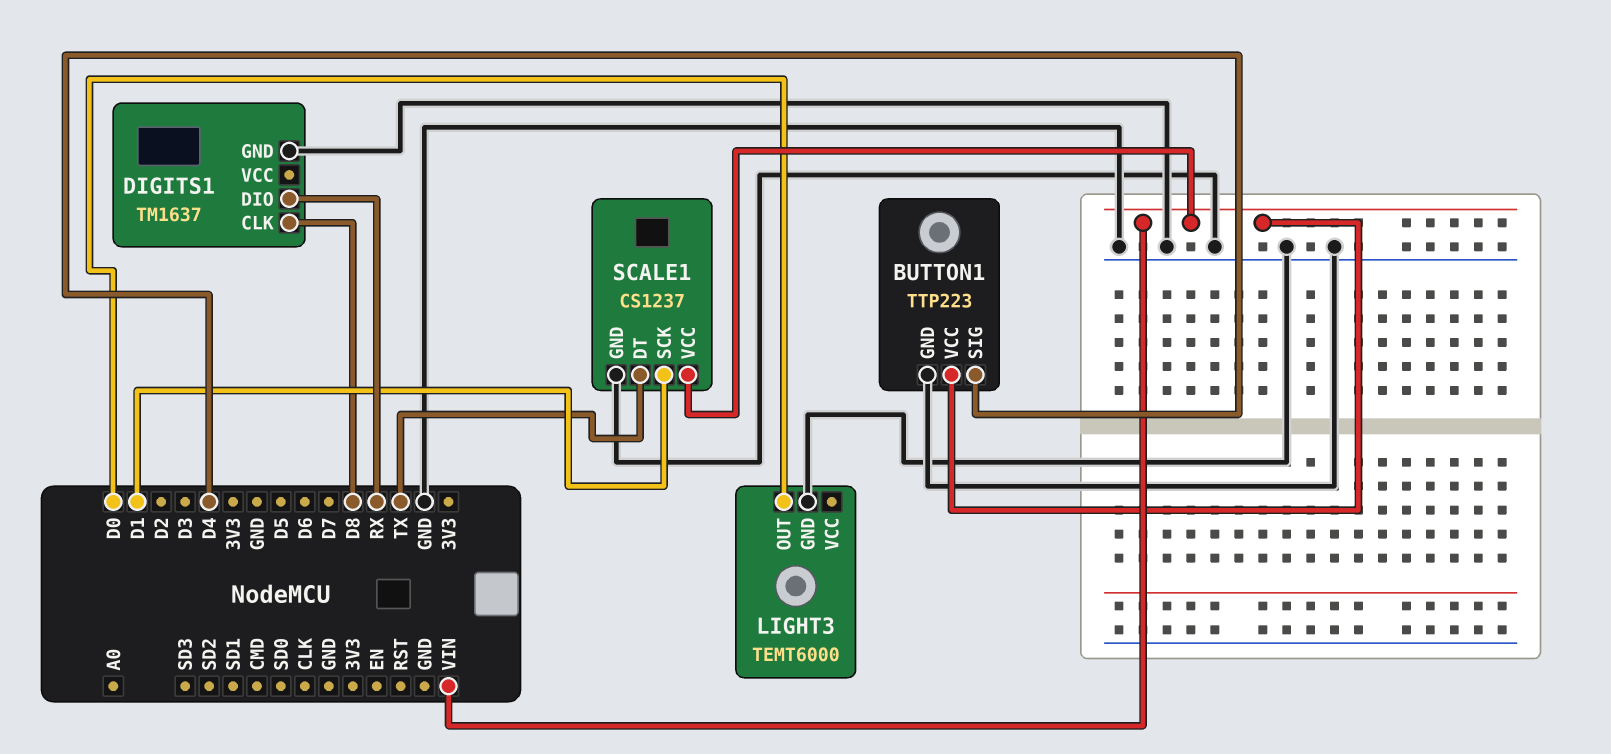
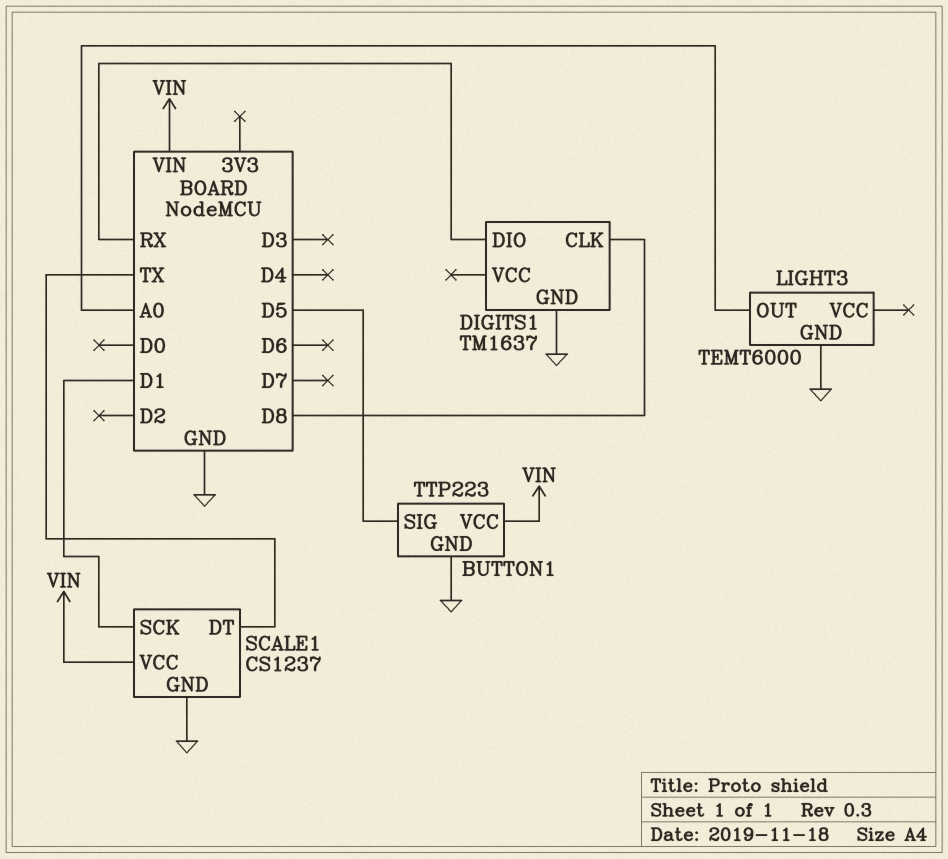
BUTTON1 pin SIG: D4 -> D5
LIGHT3 pin OUT: D0 -> A0

